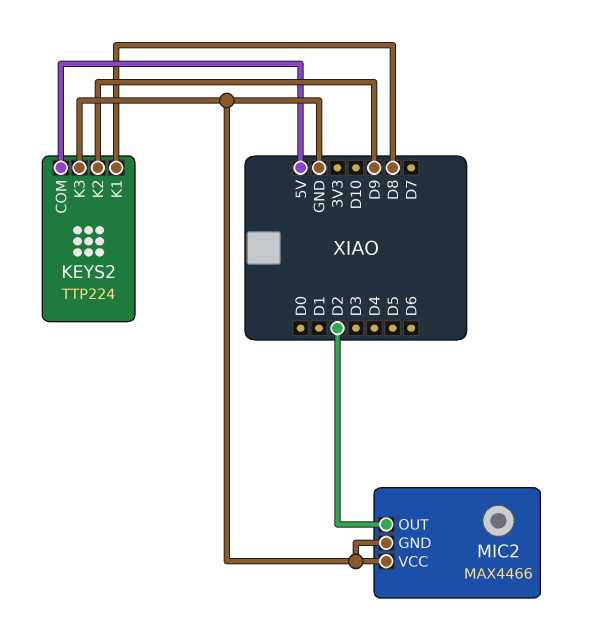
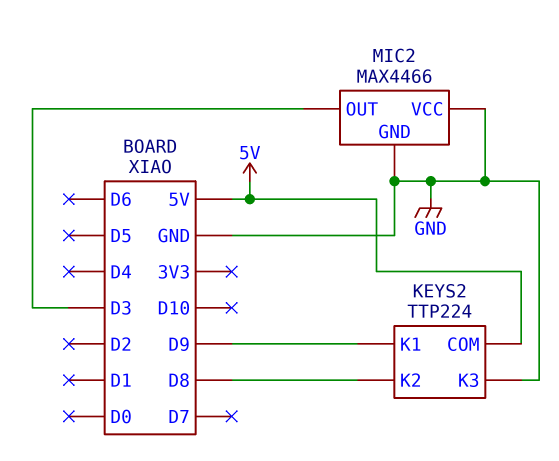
KEYS2 pin K1: D8 -> D9
KEYS2 pin K2: D9 -> D8
MIC2 pin OUT: D2 -> D3

